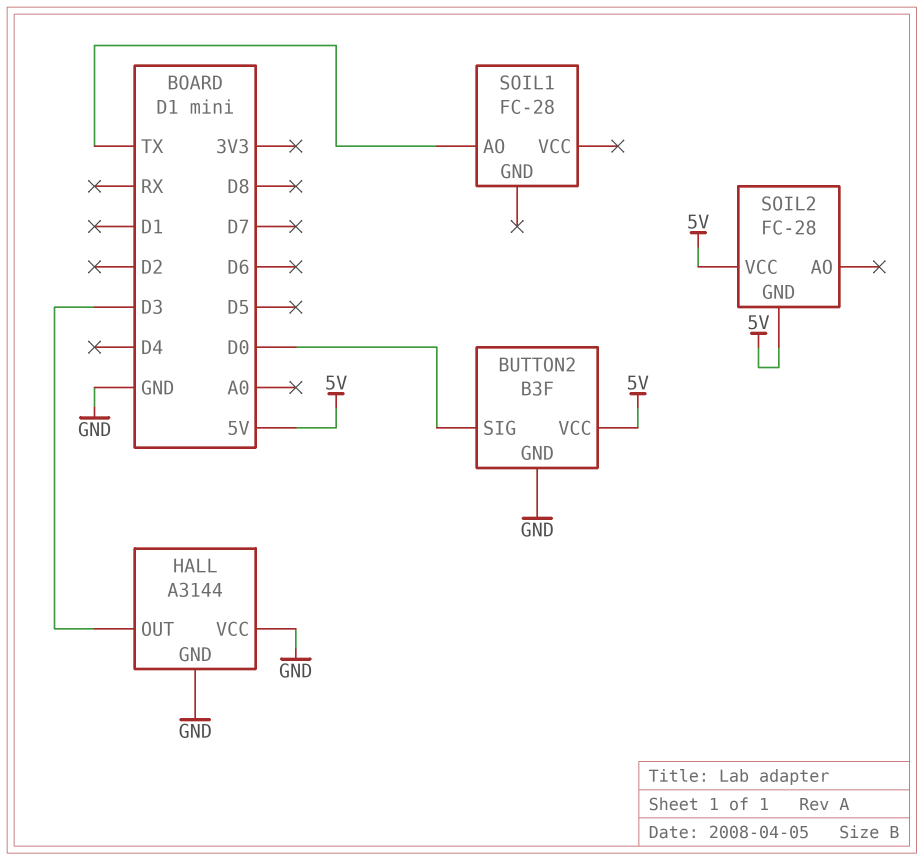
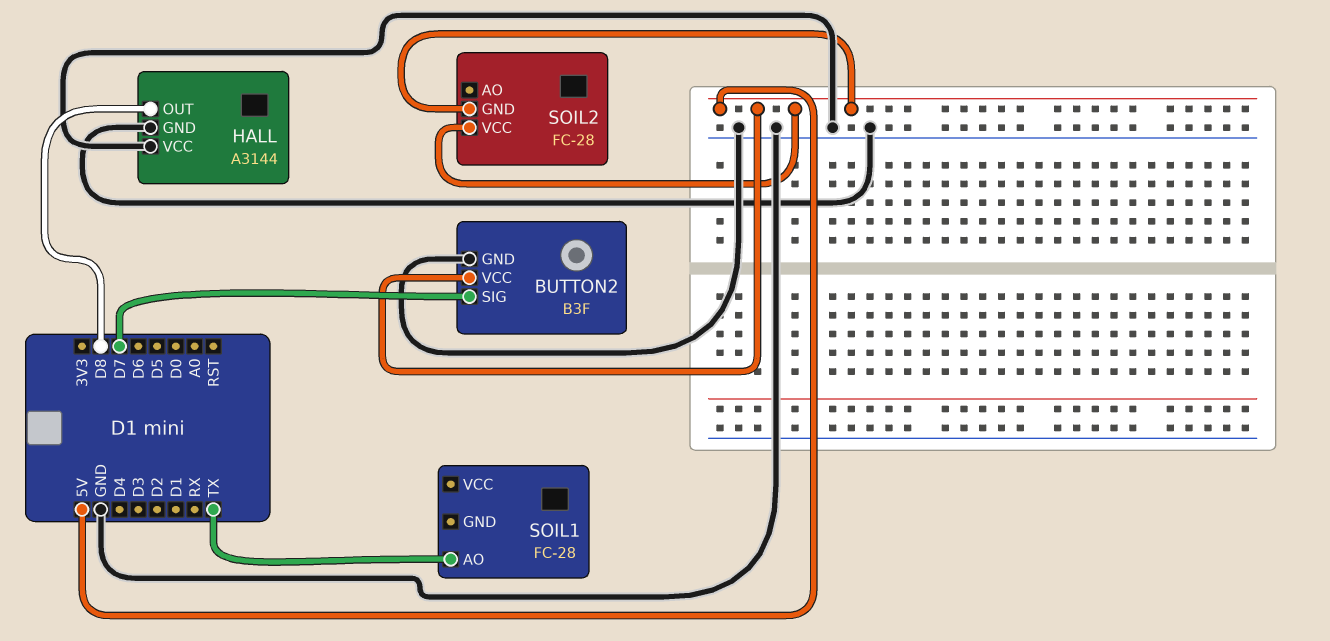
BUTTON2 pin SIG: D0 -> D7
HALL pin OUT: D3 -> D8

